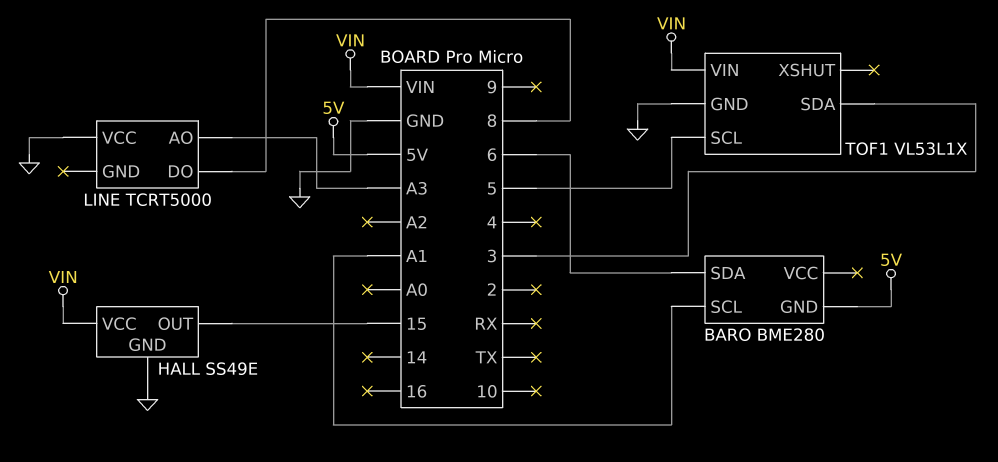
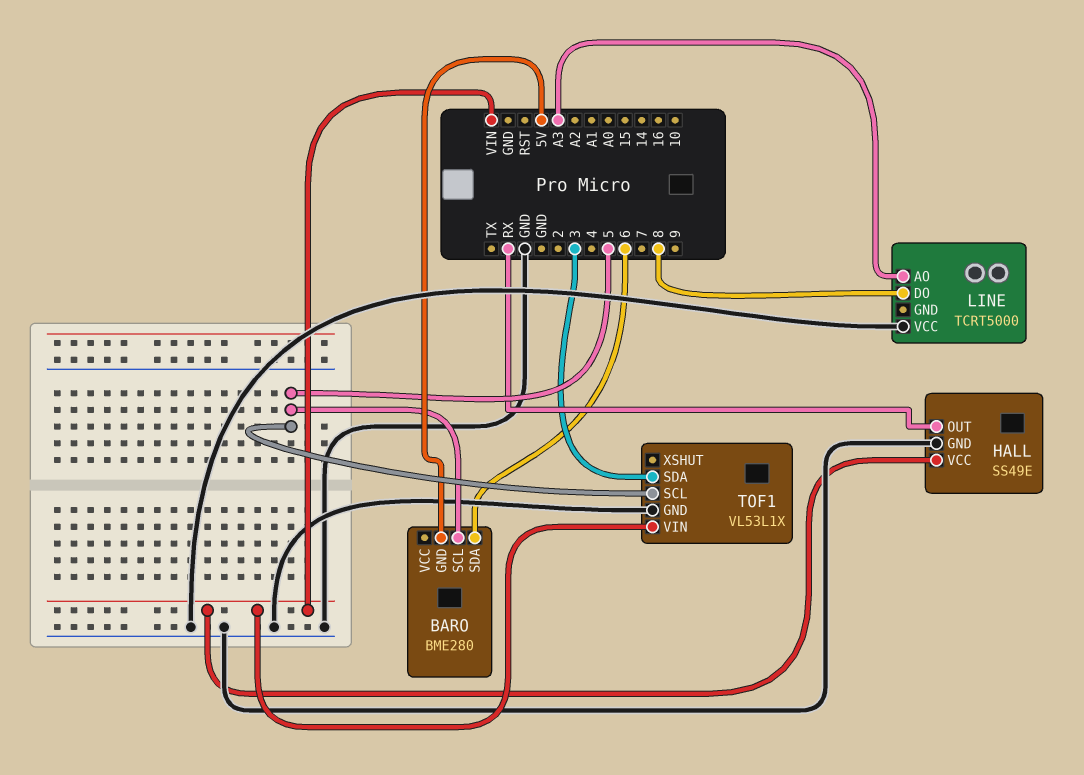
BARO pin SCL: A1 -> 5
HALL pin OUT: 15 -> RX

